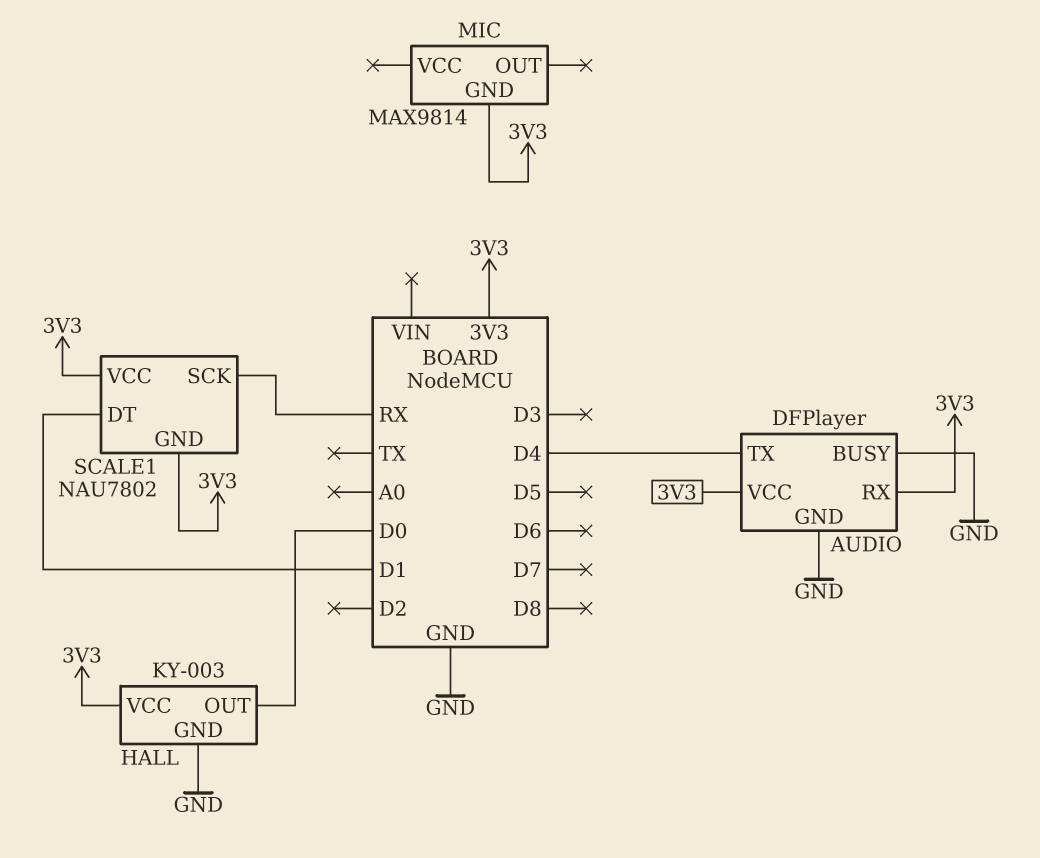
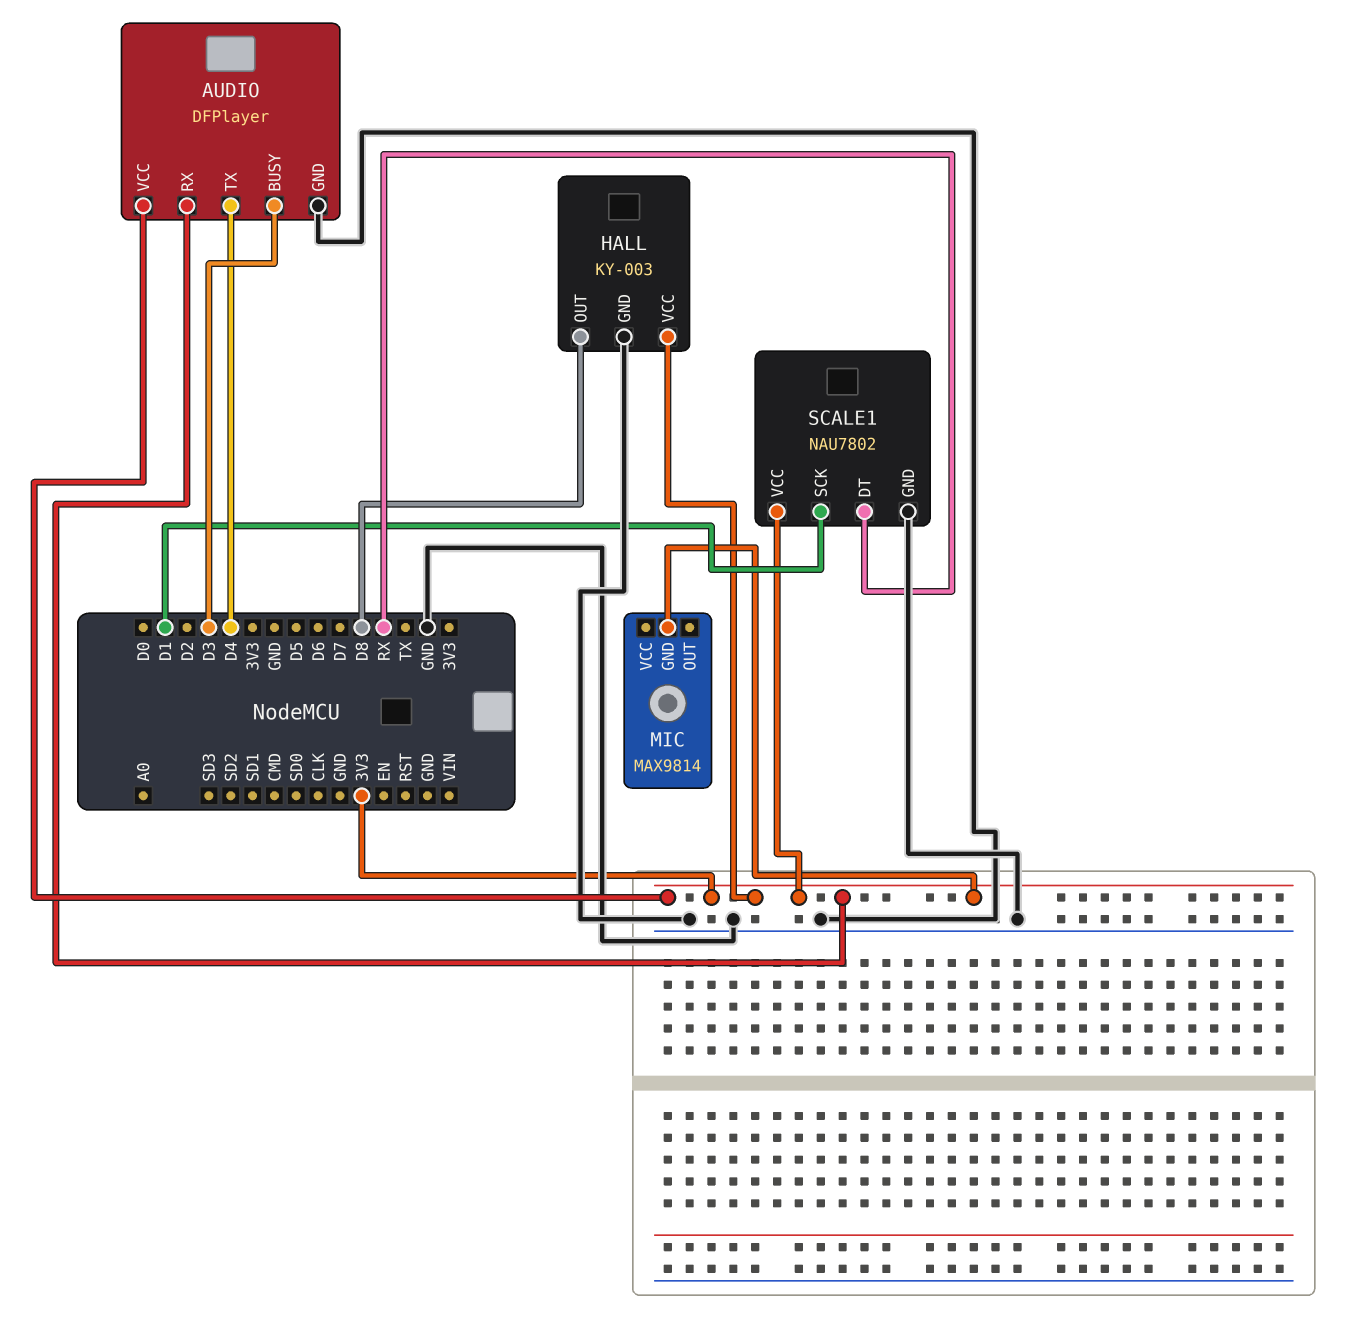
AUDIO pin BUSY: GND -> D3
HALL pin OUT: D0 -> D8
SCALE1 pin DT: D1 -> RX
SCALE1 pin GND: 3V3 -> GND
SCALE1 pin SCK: RX -> D1

